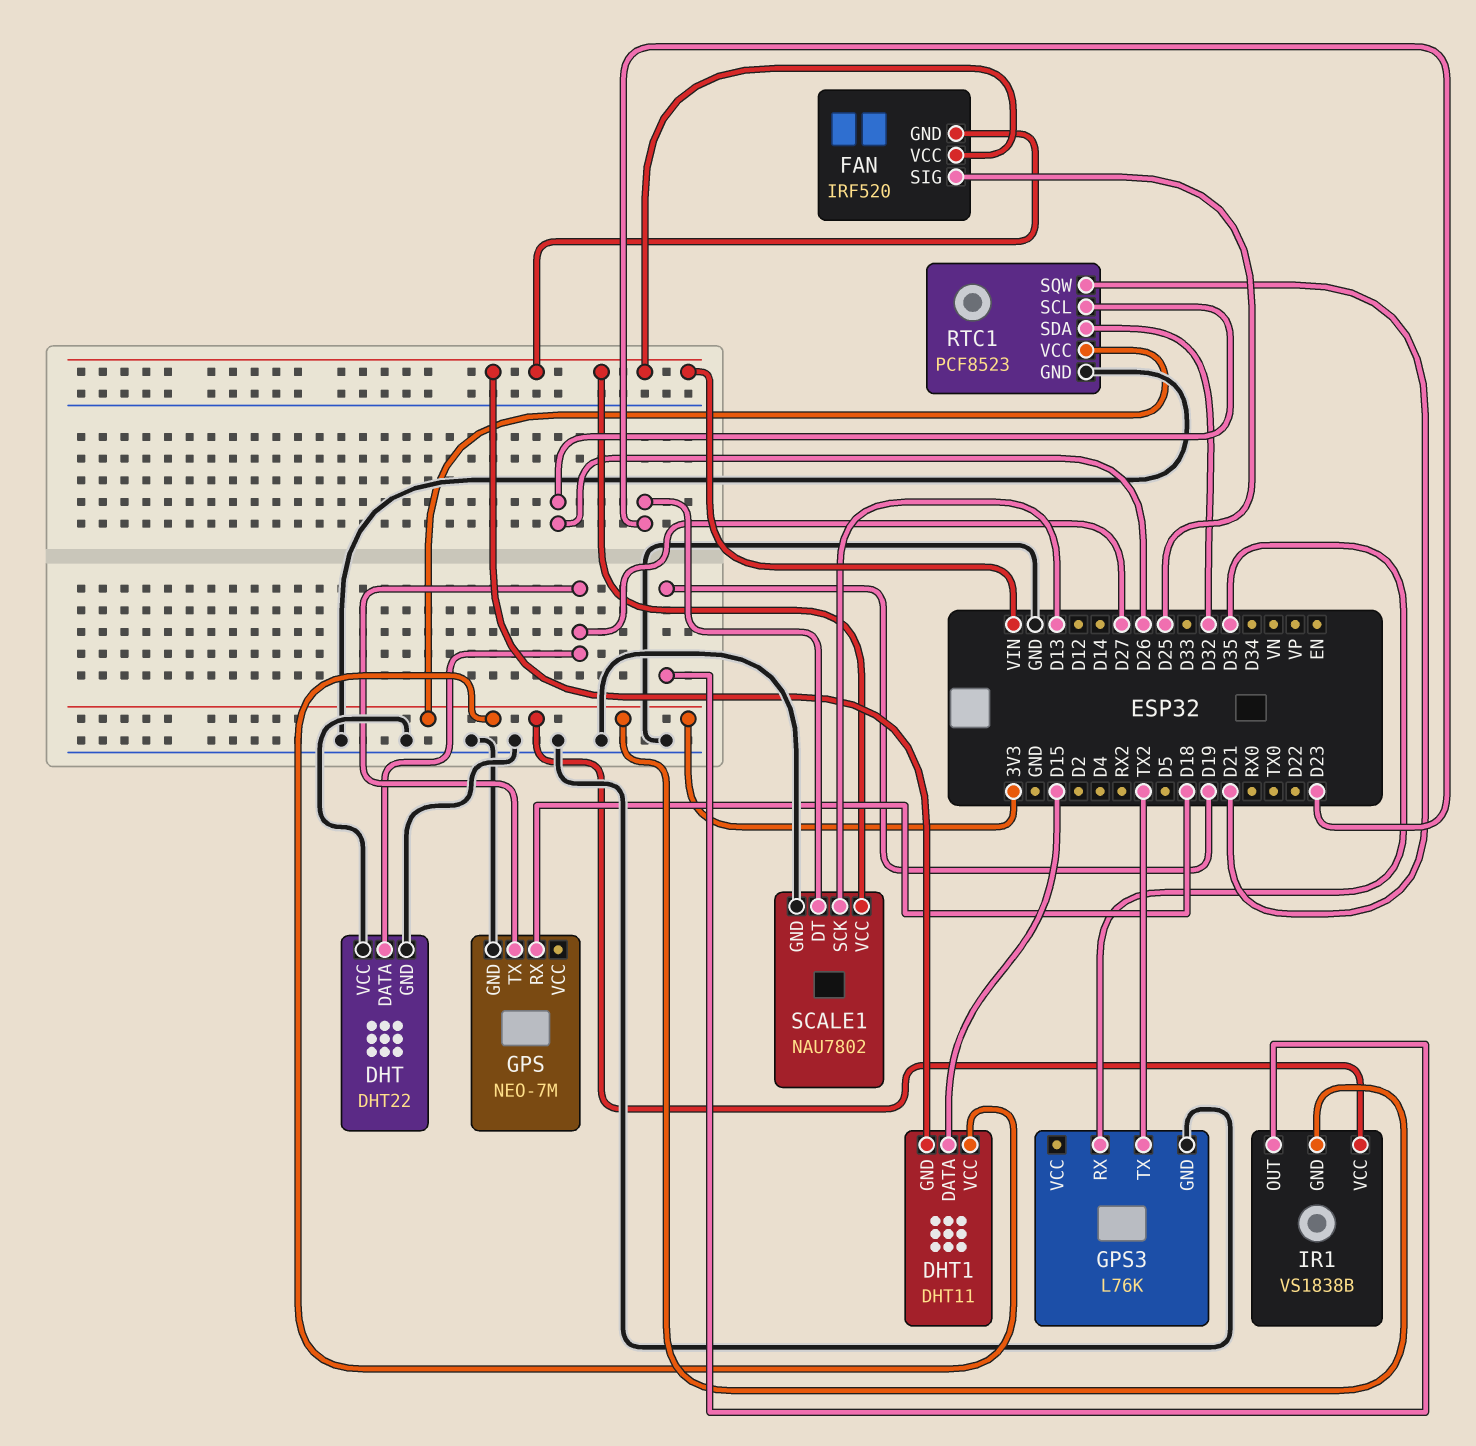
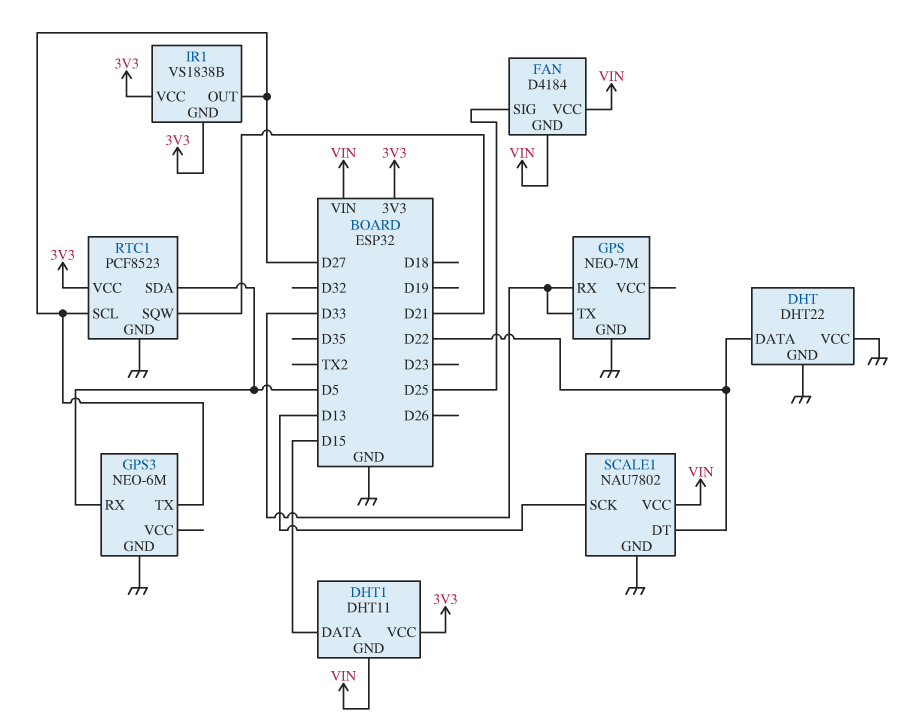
DHT pin DATA: D27 -> D22
FAN: IRF520 -> D4184
GPS pin RX: D18 -> D33
GPS pin TX: D27 -> D33
GPS3: L76K -> NEO-6M
GPS3 pin RX: D35 -> D5
GPS3 pin TX: TX2 -> D27
IR1 pin OUT: D19 -> D27
RTC1 pin SCL: D26 -> D27
RTC1 pin SDA: D32 -> D5
SCALE1 pin DT: D23 -> D22

